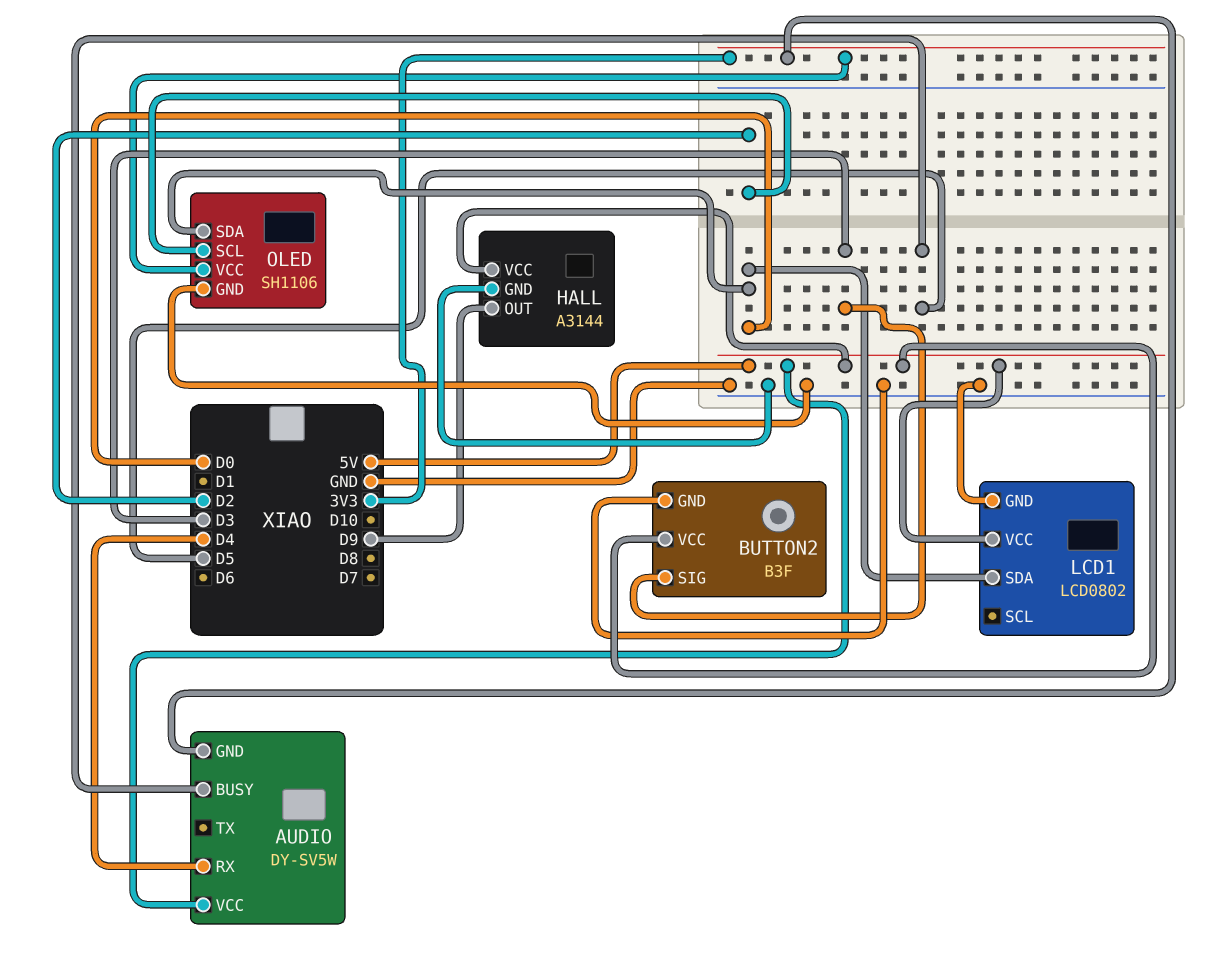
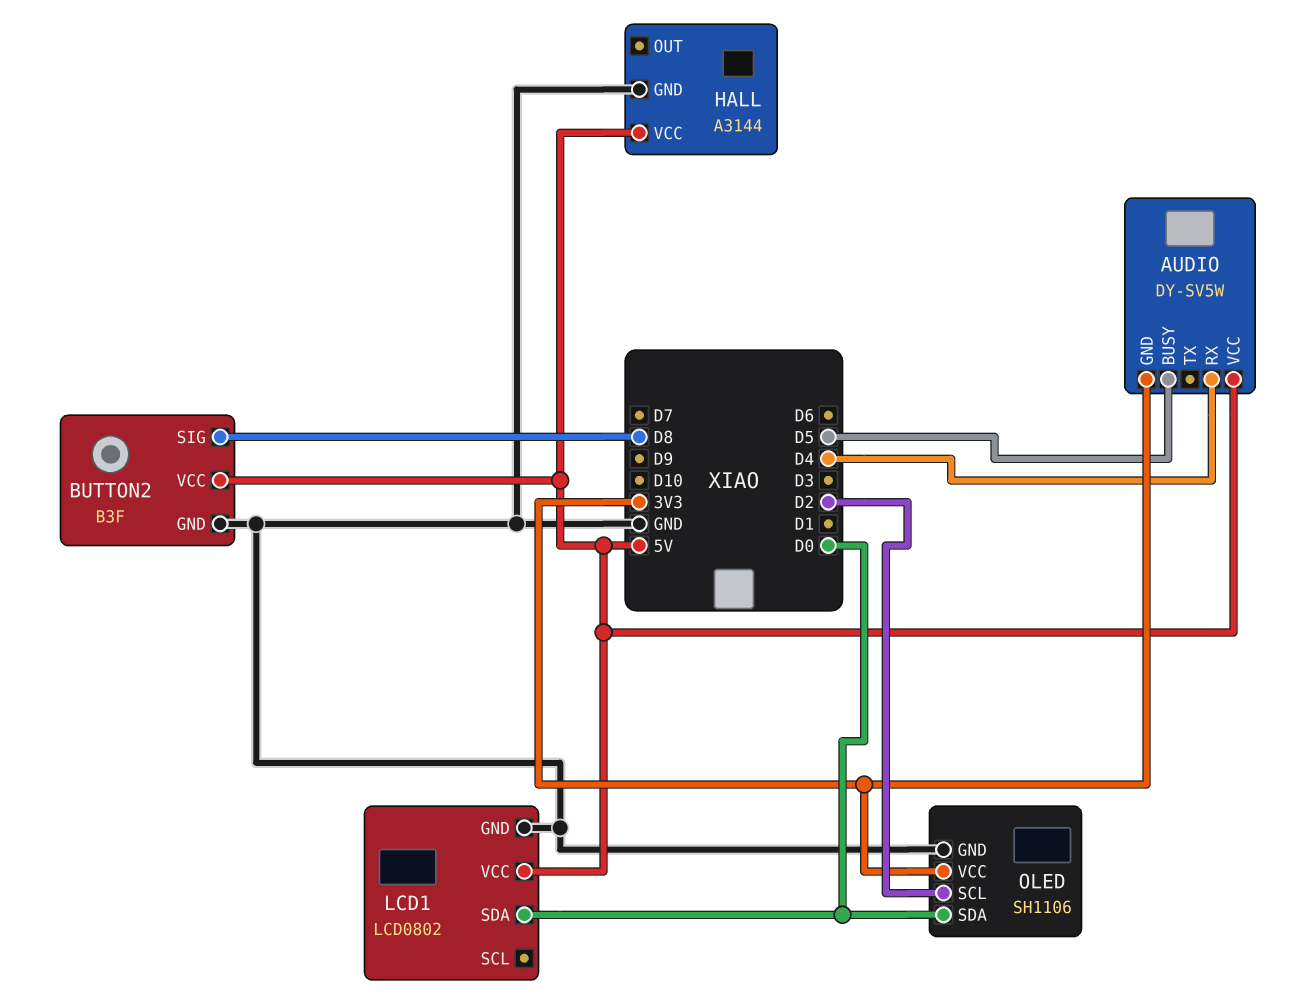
BUTTON2 pin SIG: D3 -> D8
HALL pin OUT: D9 -> none

